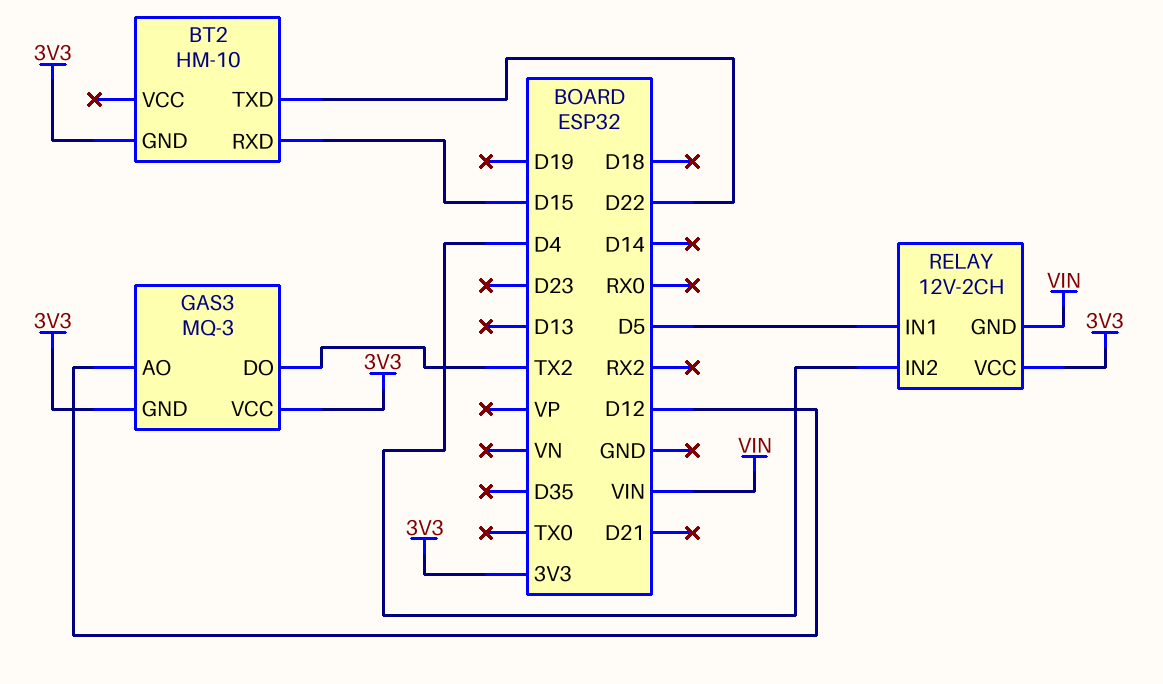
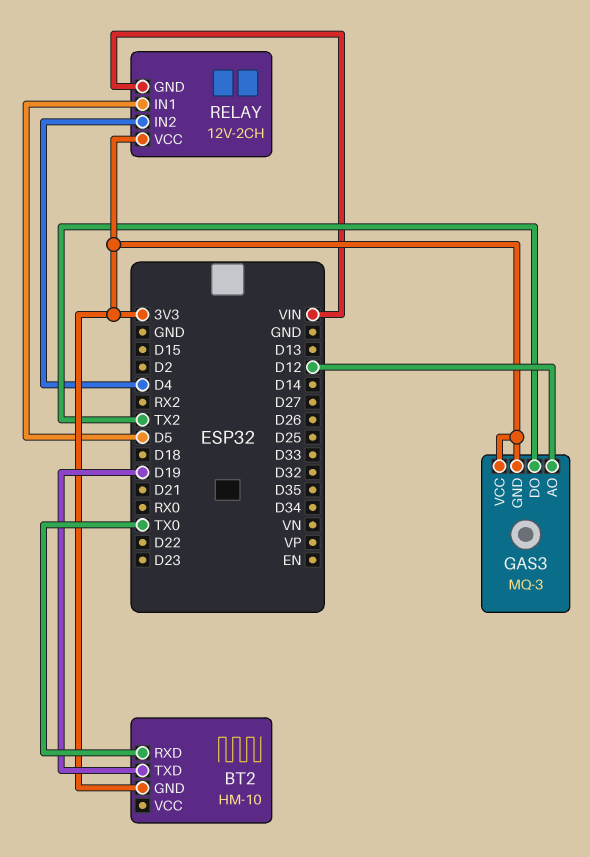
BT2 pin RXD: D15 -> TX0
BT2 pin TXD: D22 -> D19

